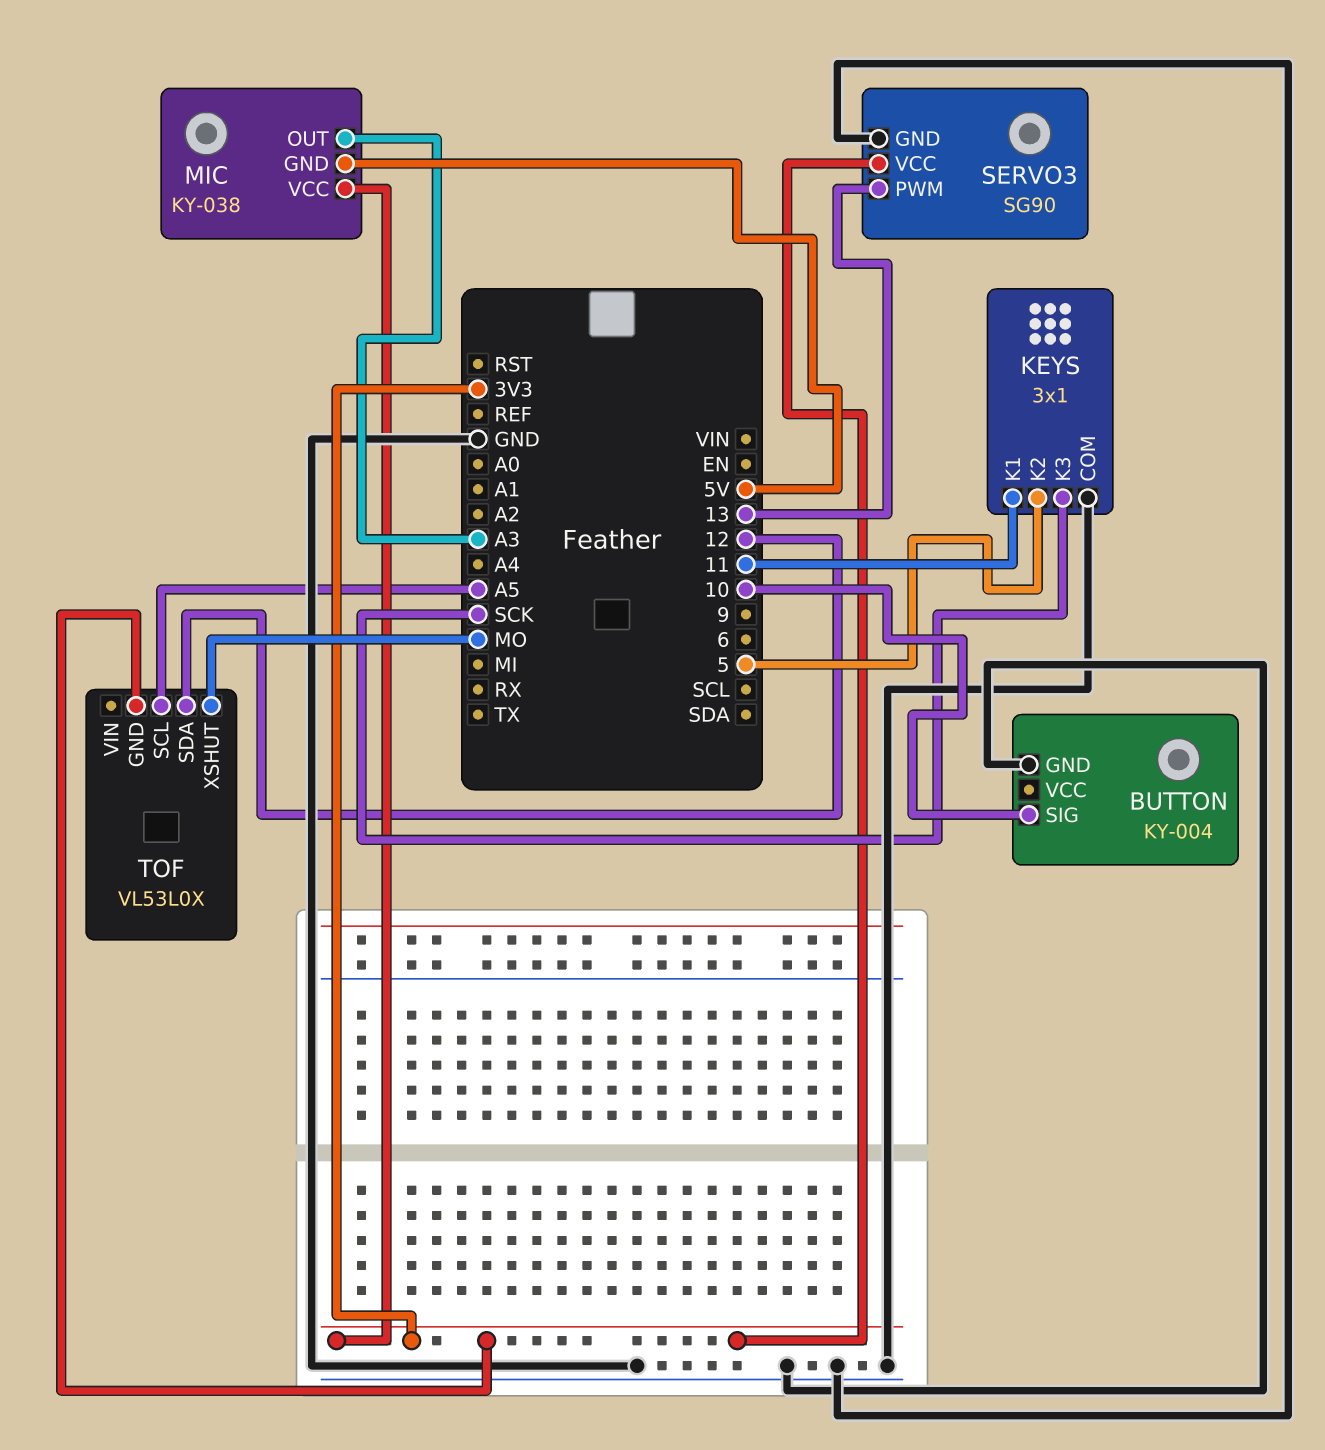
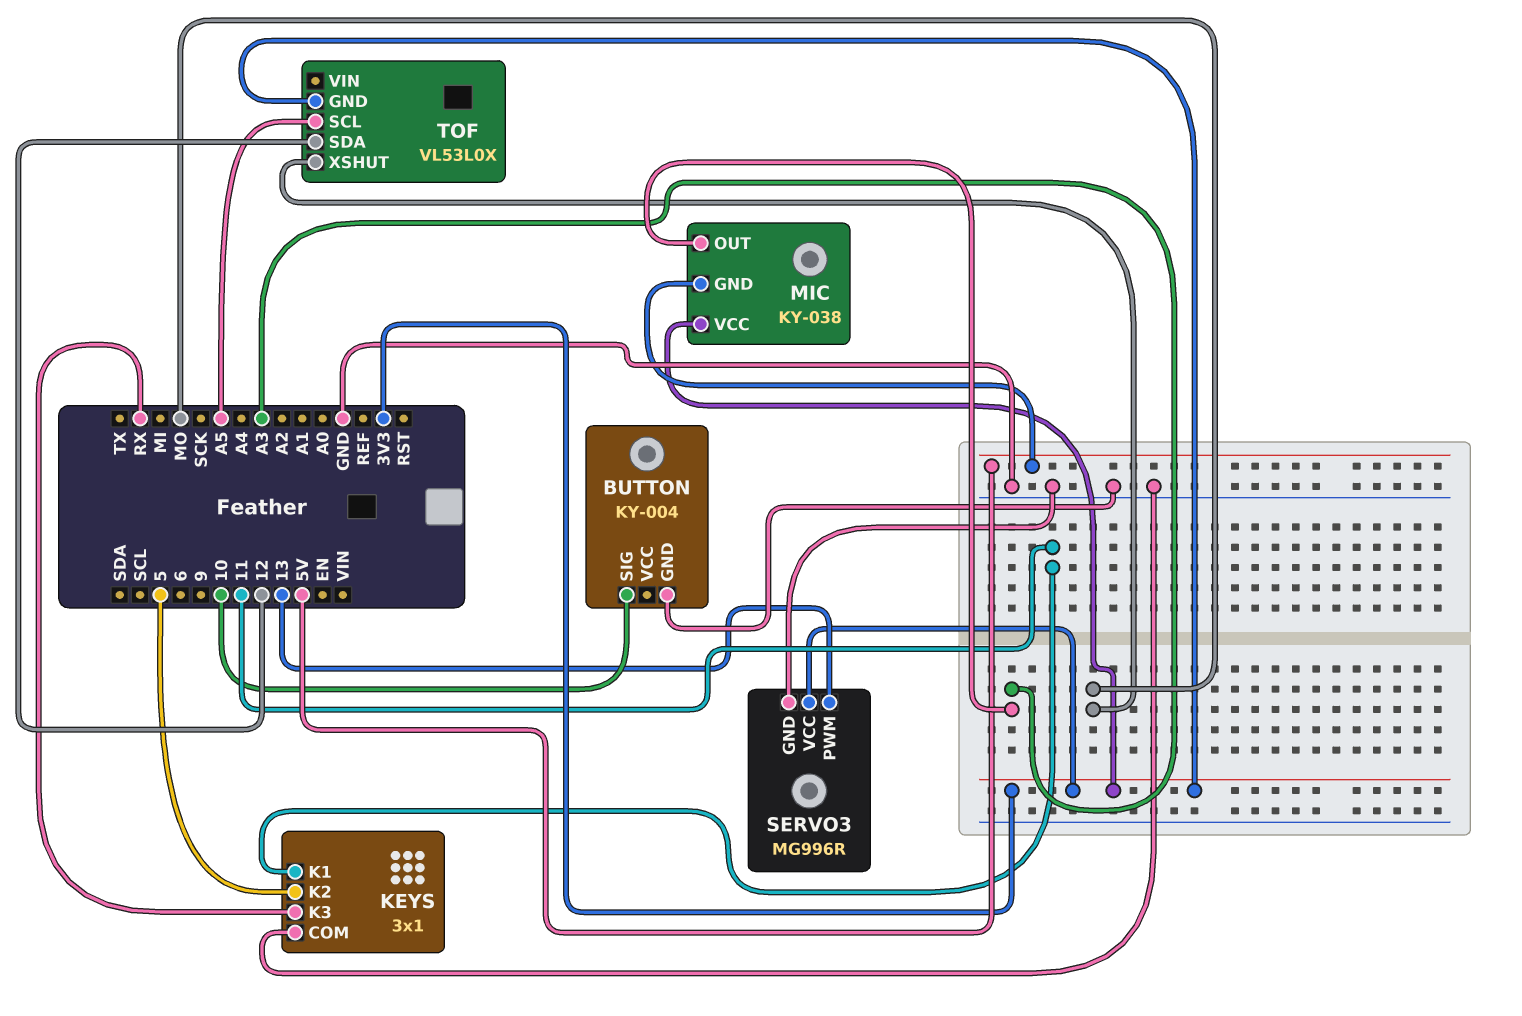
KEYS pin K3: SCK -> RX
SERVO3: SG90 -> MG996R

